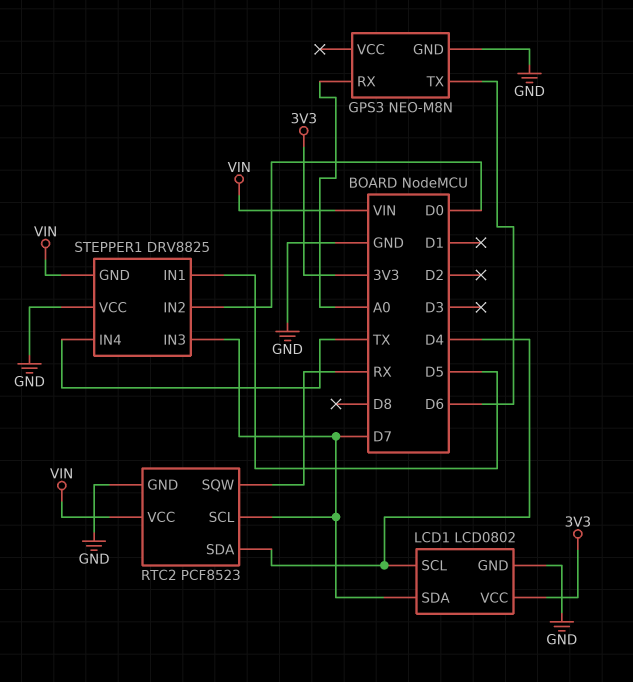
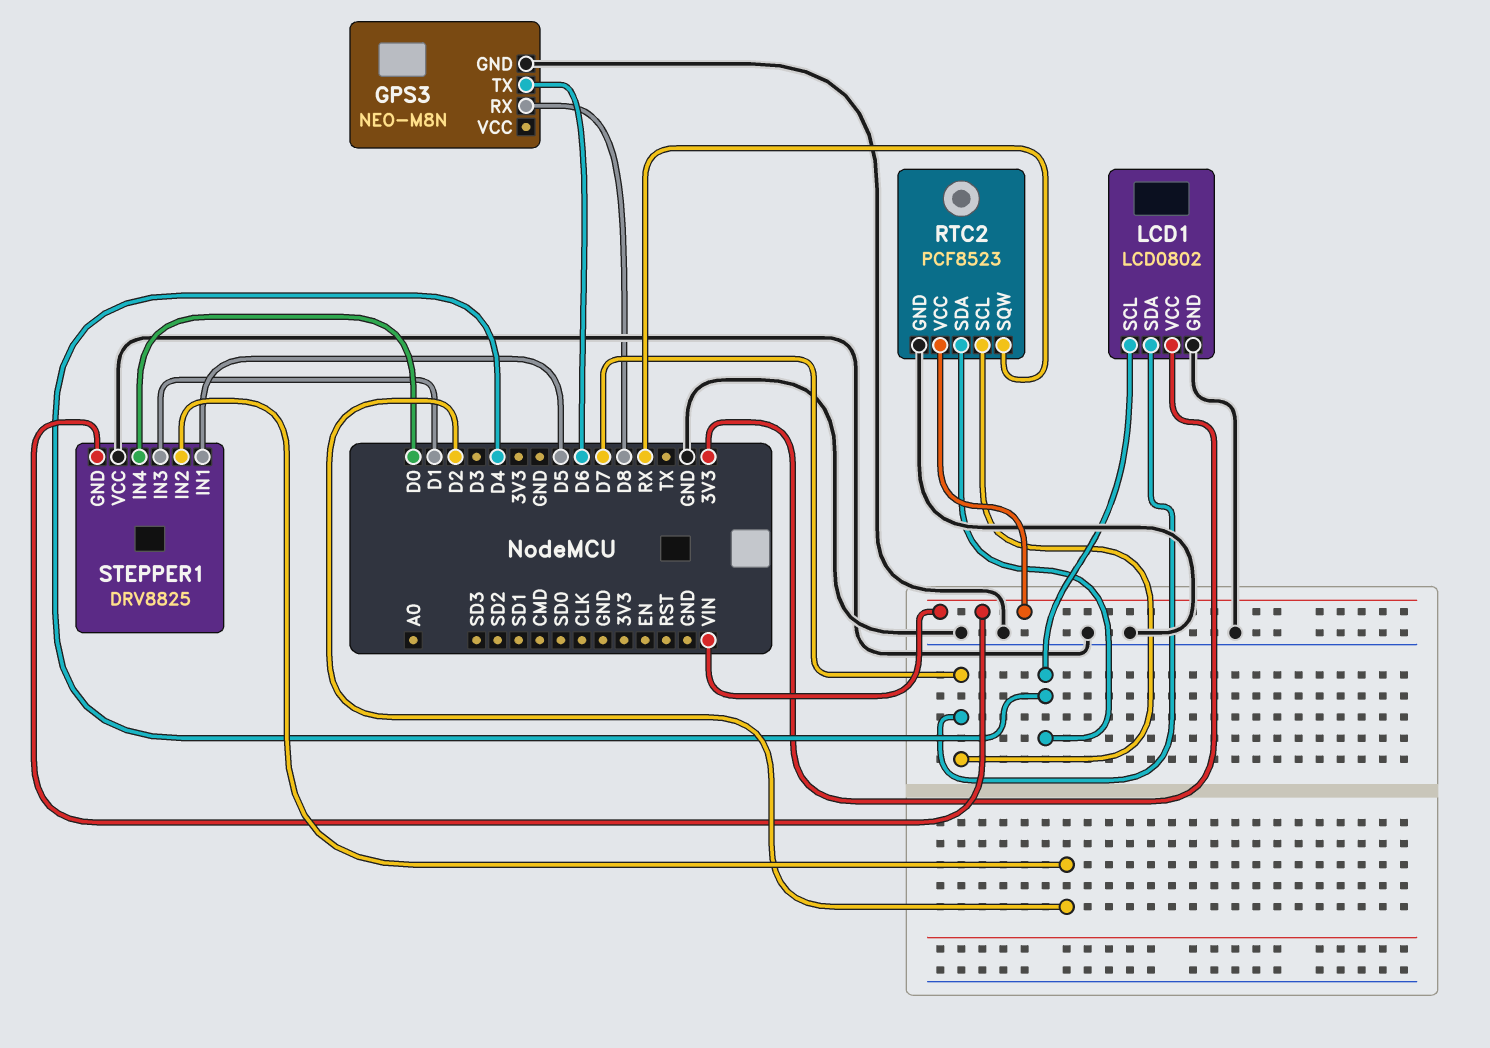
GPS3 pin RX: A0 -> D8
STEPPER1 pin IN2: D0 -> D2
STEPPER1 pin IN3: D7 -> D1
STEPPER1 pin IN4: TX -> D0

